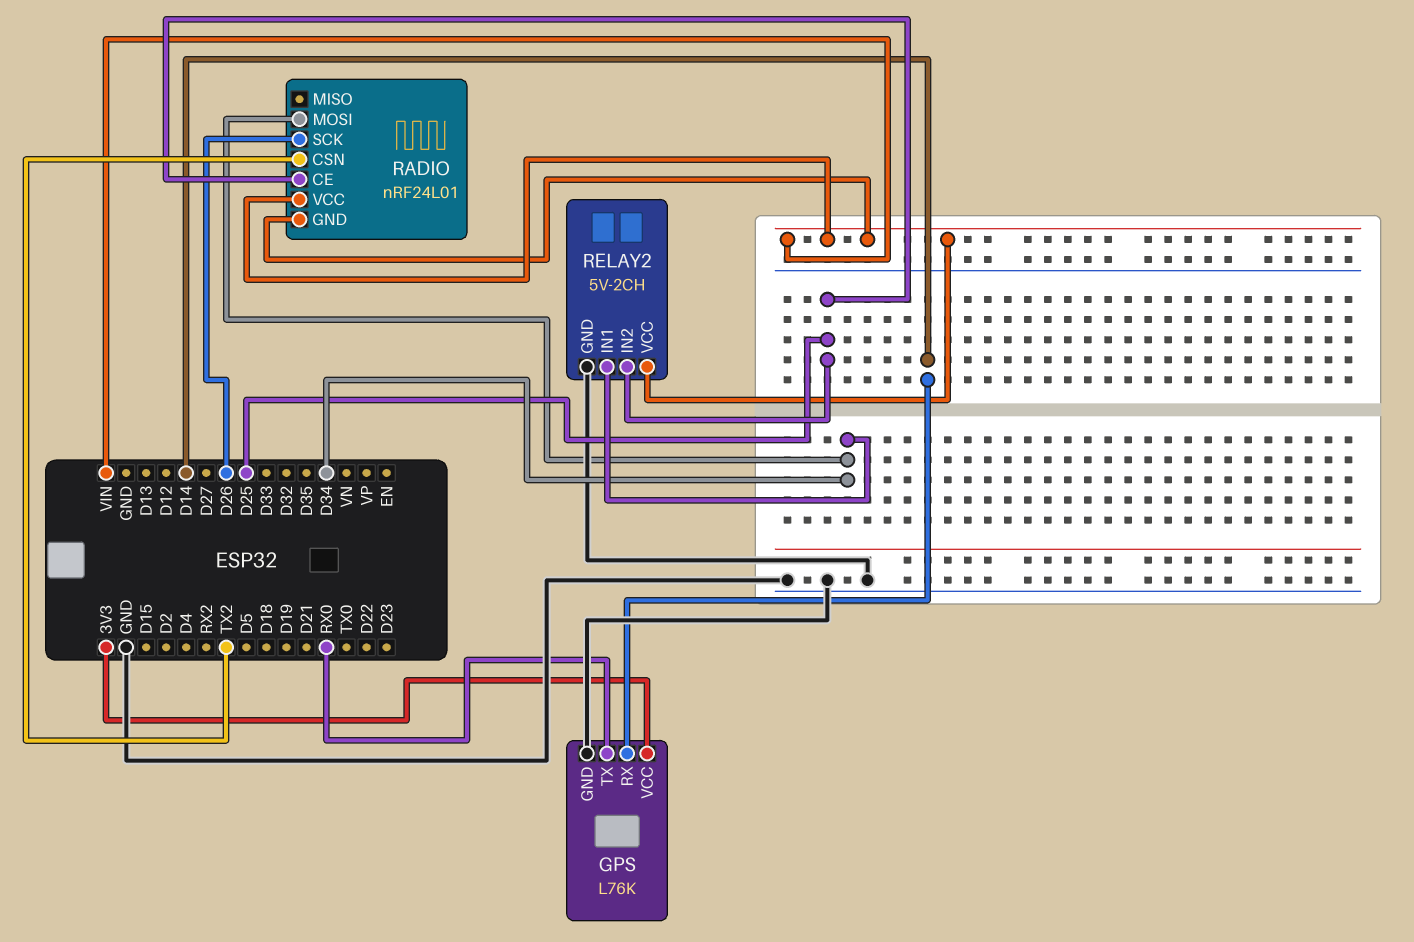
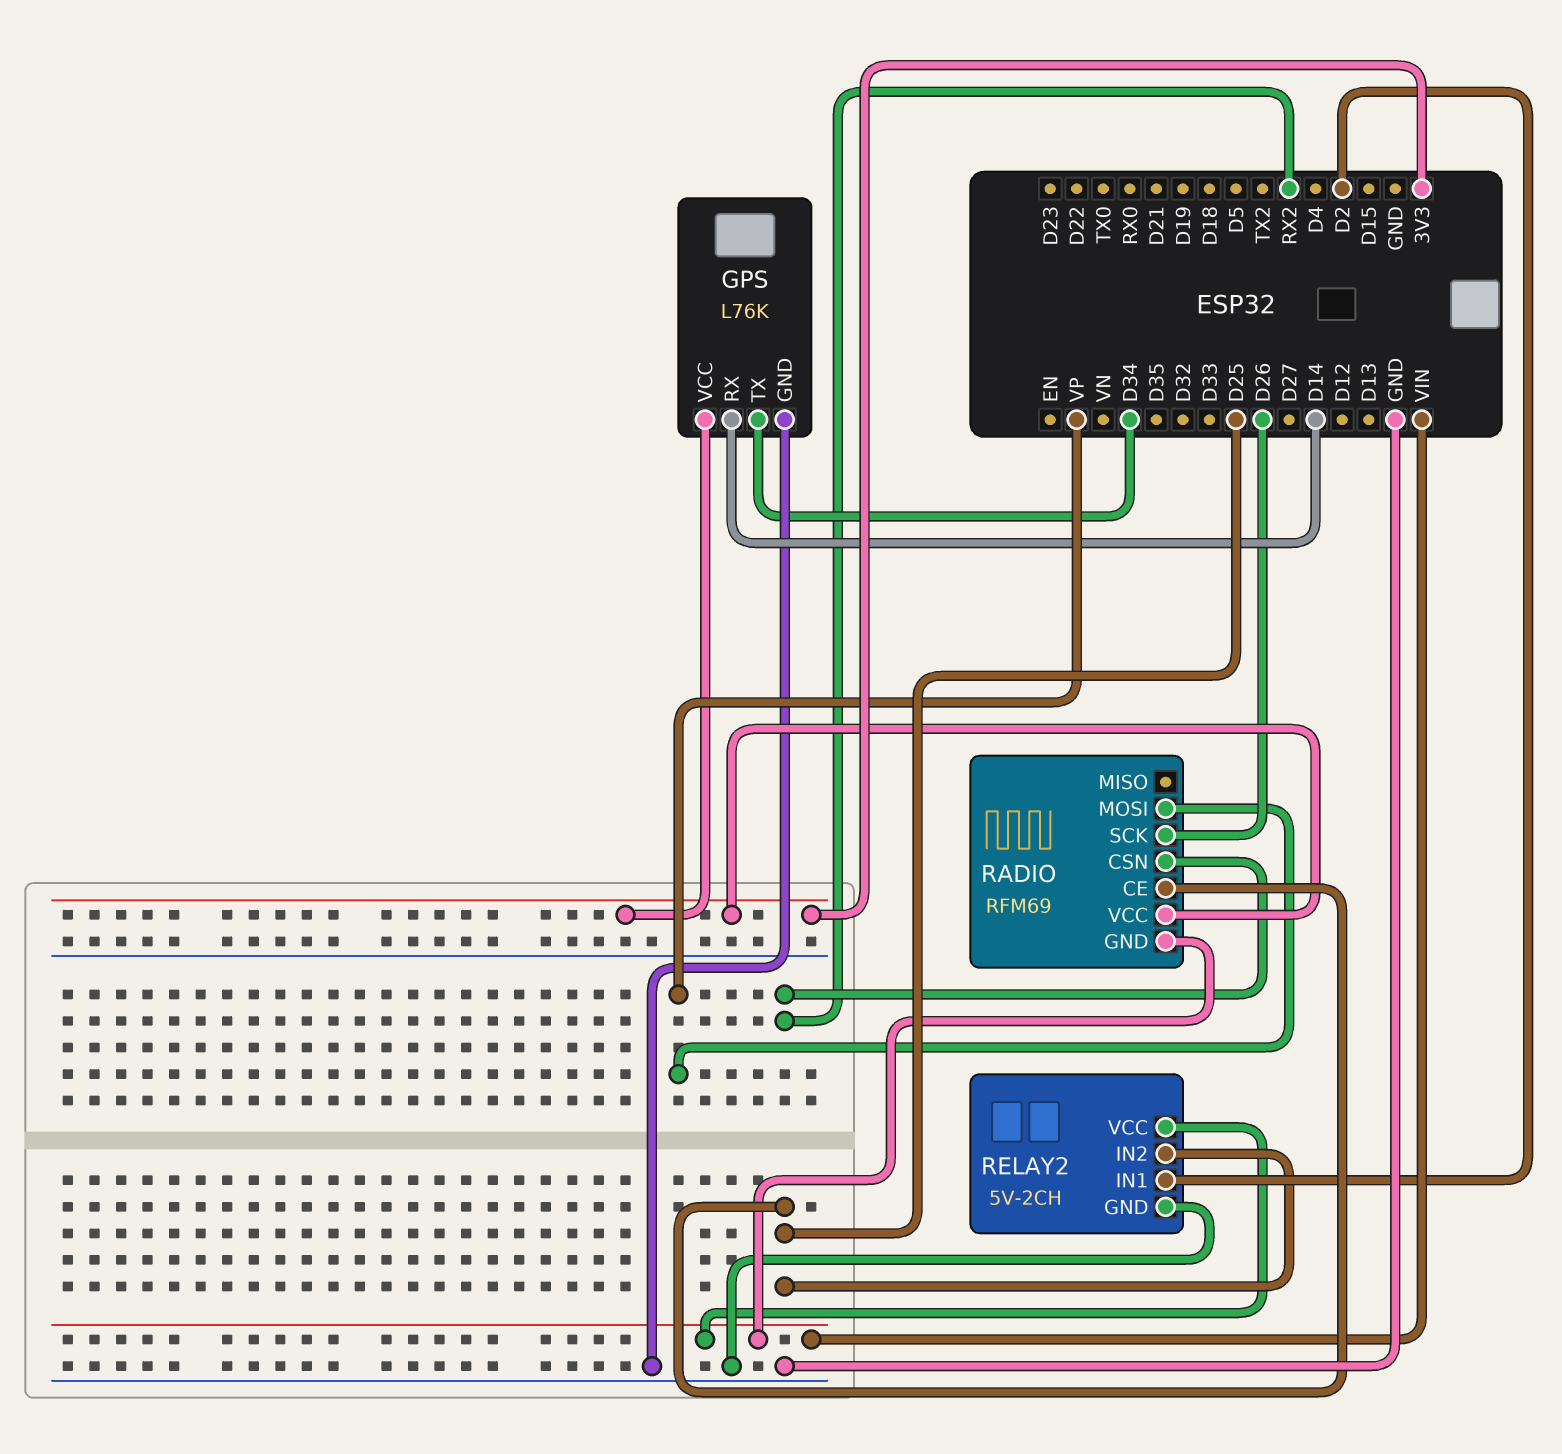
GPS pin TX: RX0 -> D34
RADIO: nRF24L01 -> RFM69
RADIO pin CSN: TX2 -> RX2
RADIO pin MOSI: D34 -> VP
RADIO pin VCC: VIN -> 3V3
RELAY2 pin IN1: D34 -> D2

